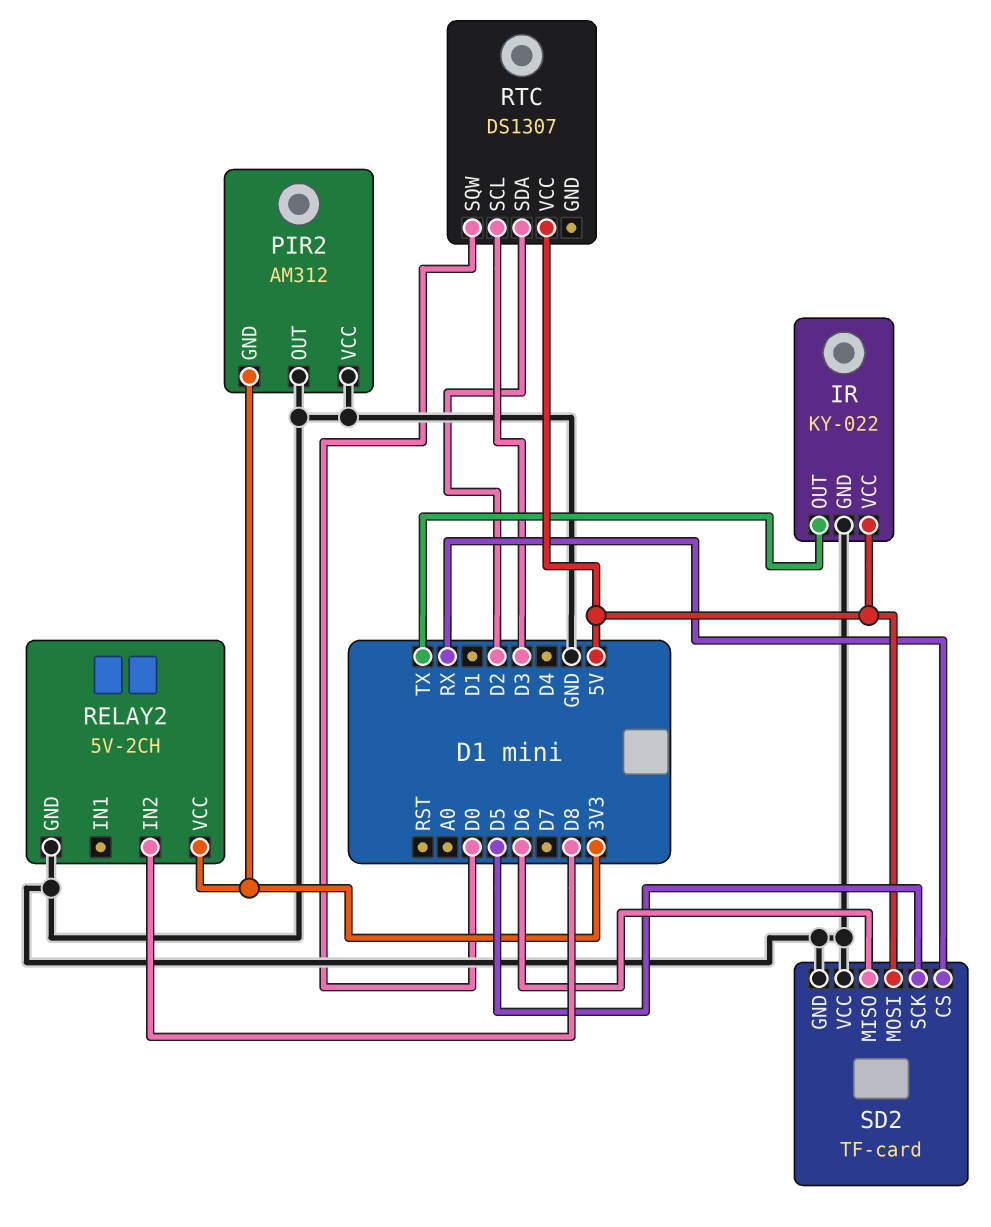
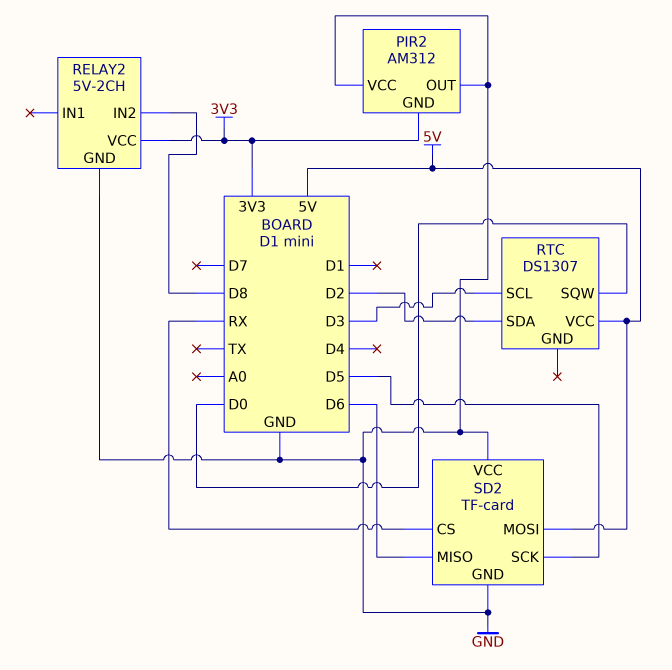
IR: KY-022 -> none
IR pin GND: GND -> none
IR pin OUT: TX -> none
IR pin VCC: 5V -> none

